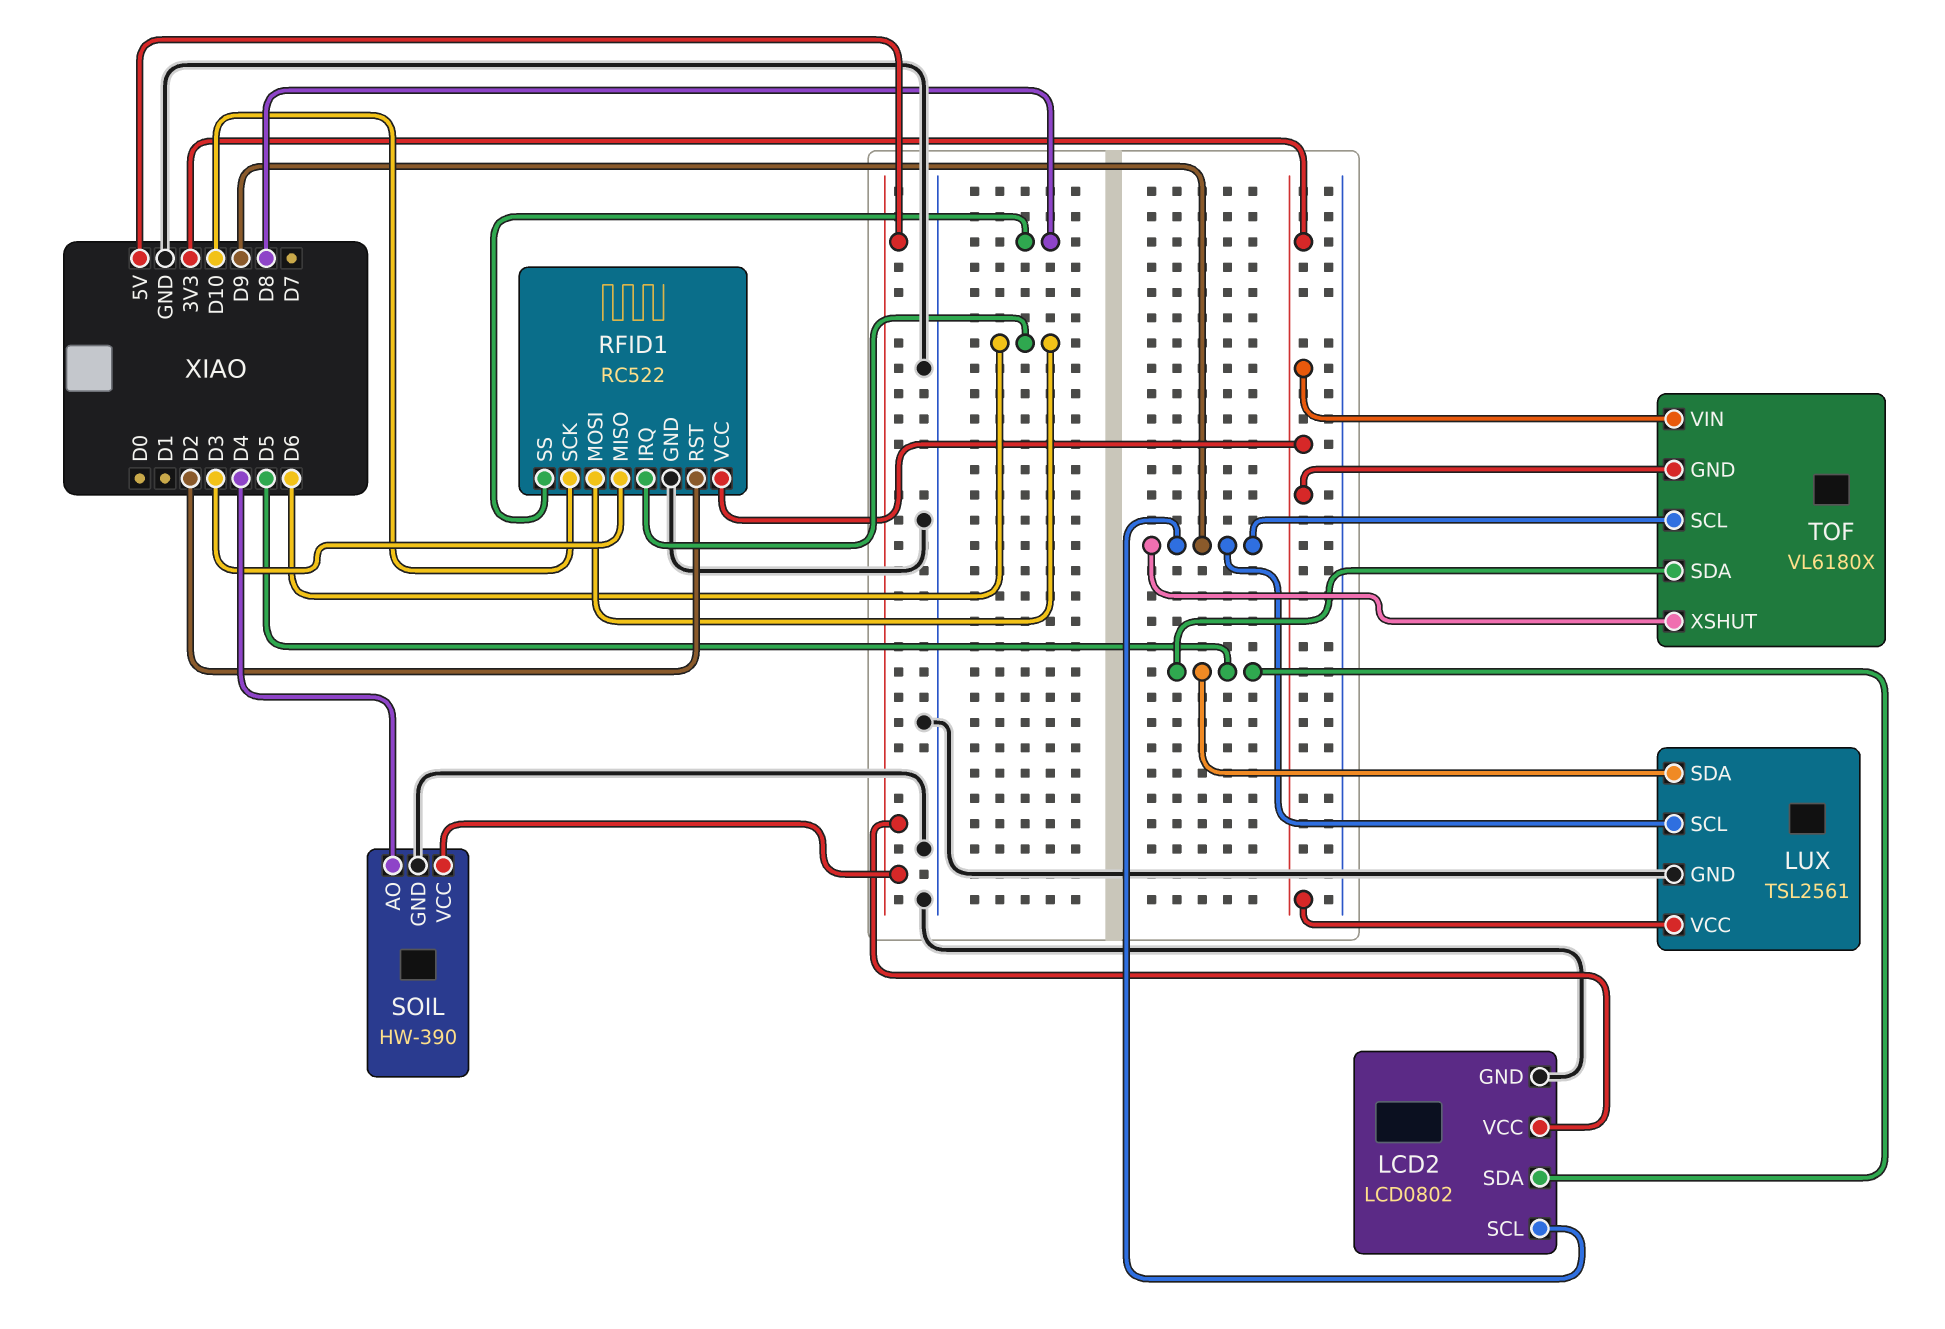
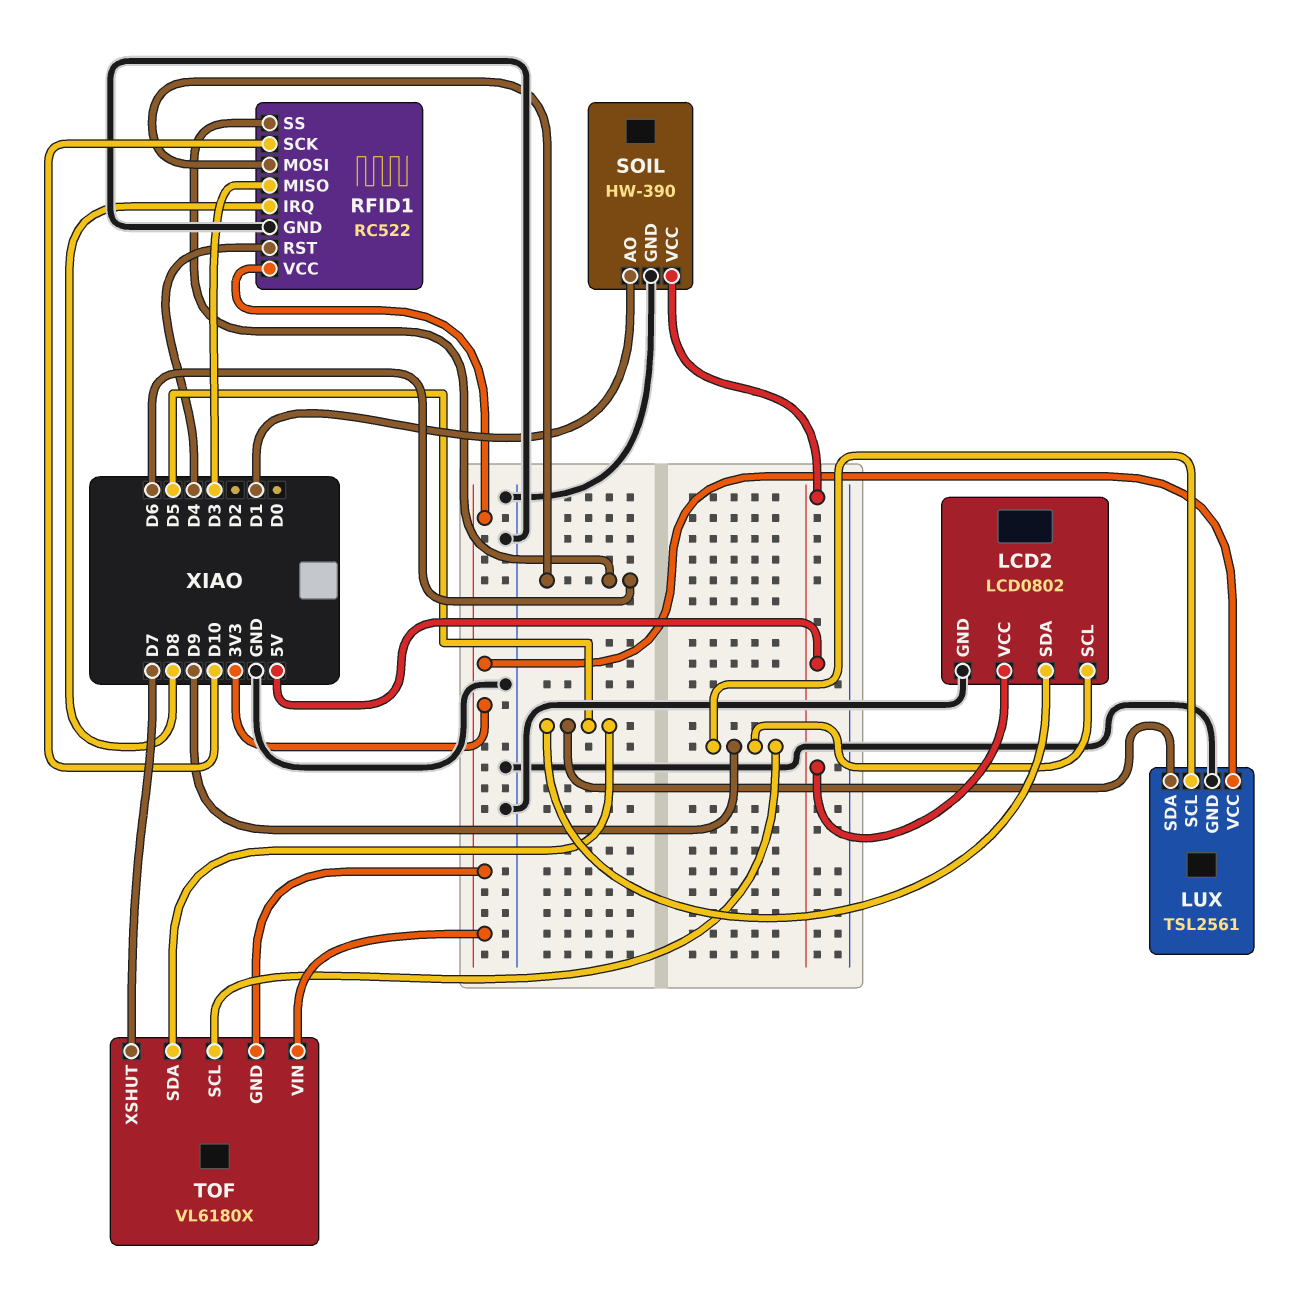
RFID1 pin IRQ: D6 -> D8
RFID1 pin RST: D2 -> D4
RFID1 pin SS: D8 -> D6
SOIL pin AO: D4 -> D1
TOF pin XSHUT: D9 -> D7

